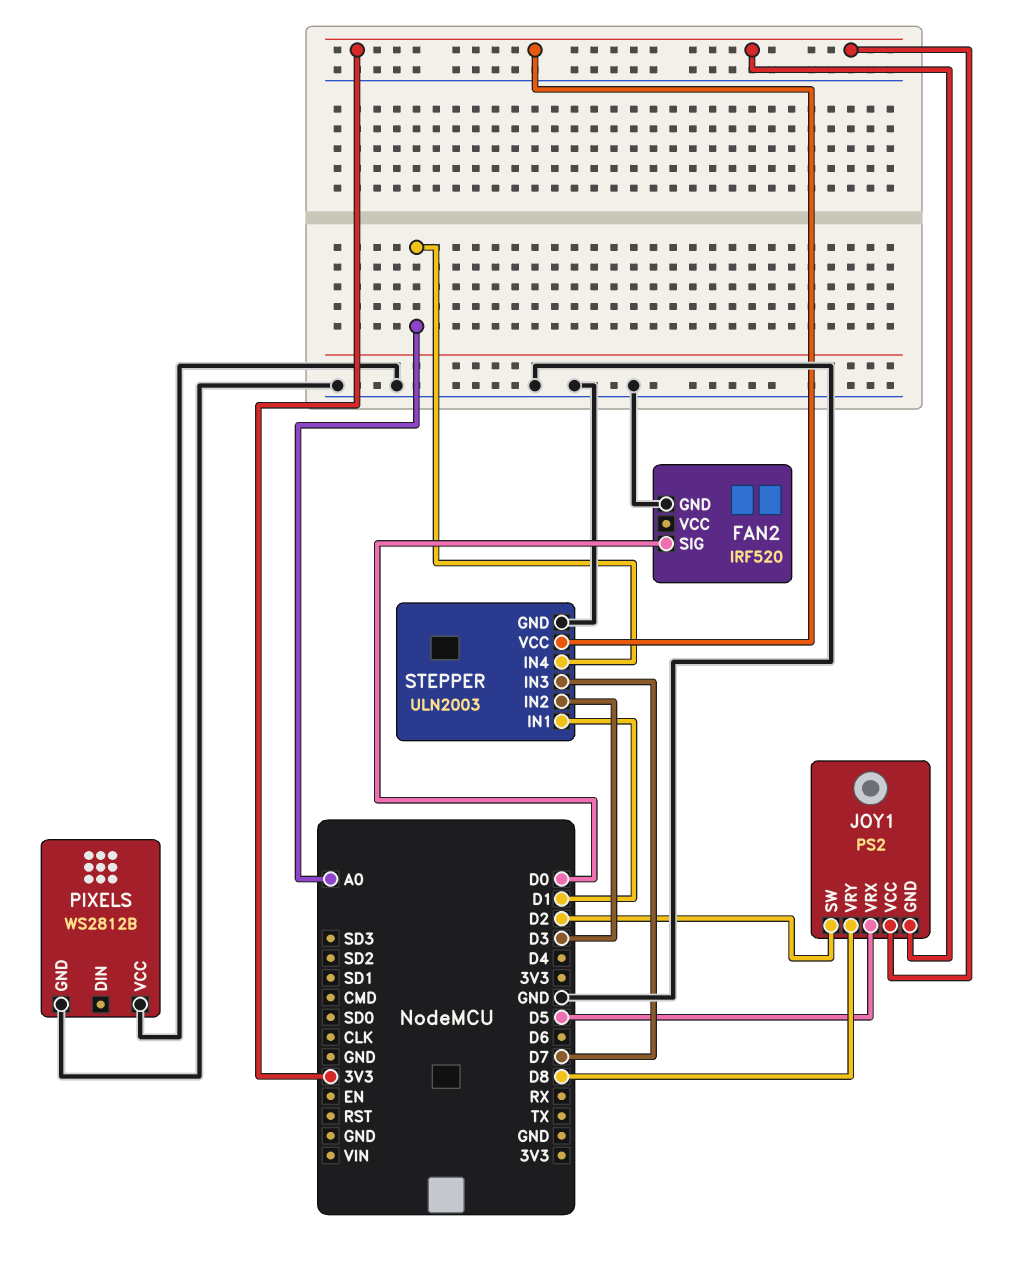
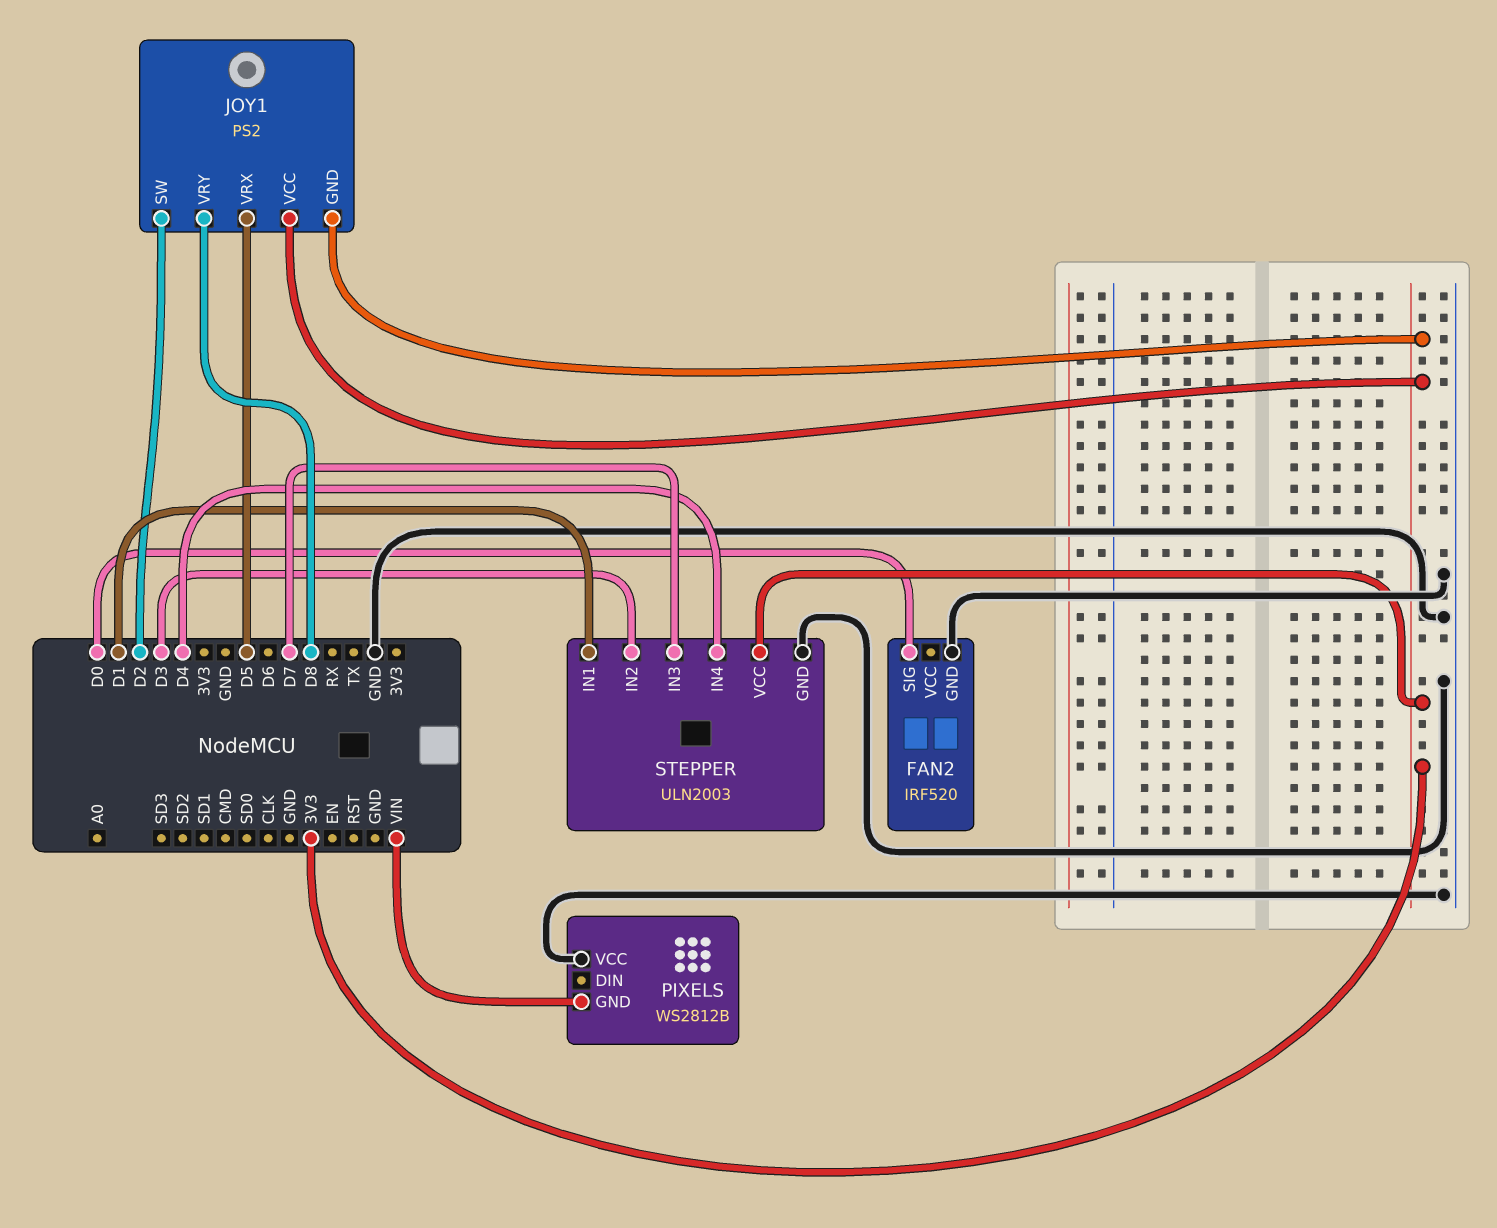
PIXELS pin GND: GND -> VIN
STEPPER pin IN4: A0 -> D4

